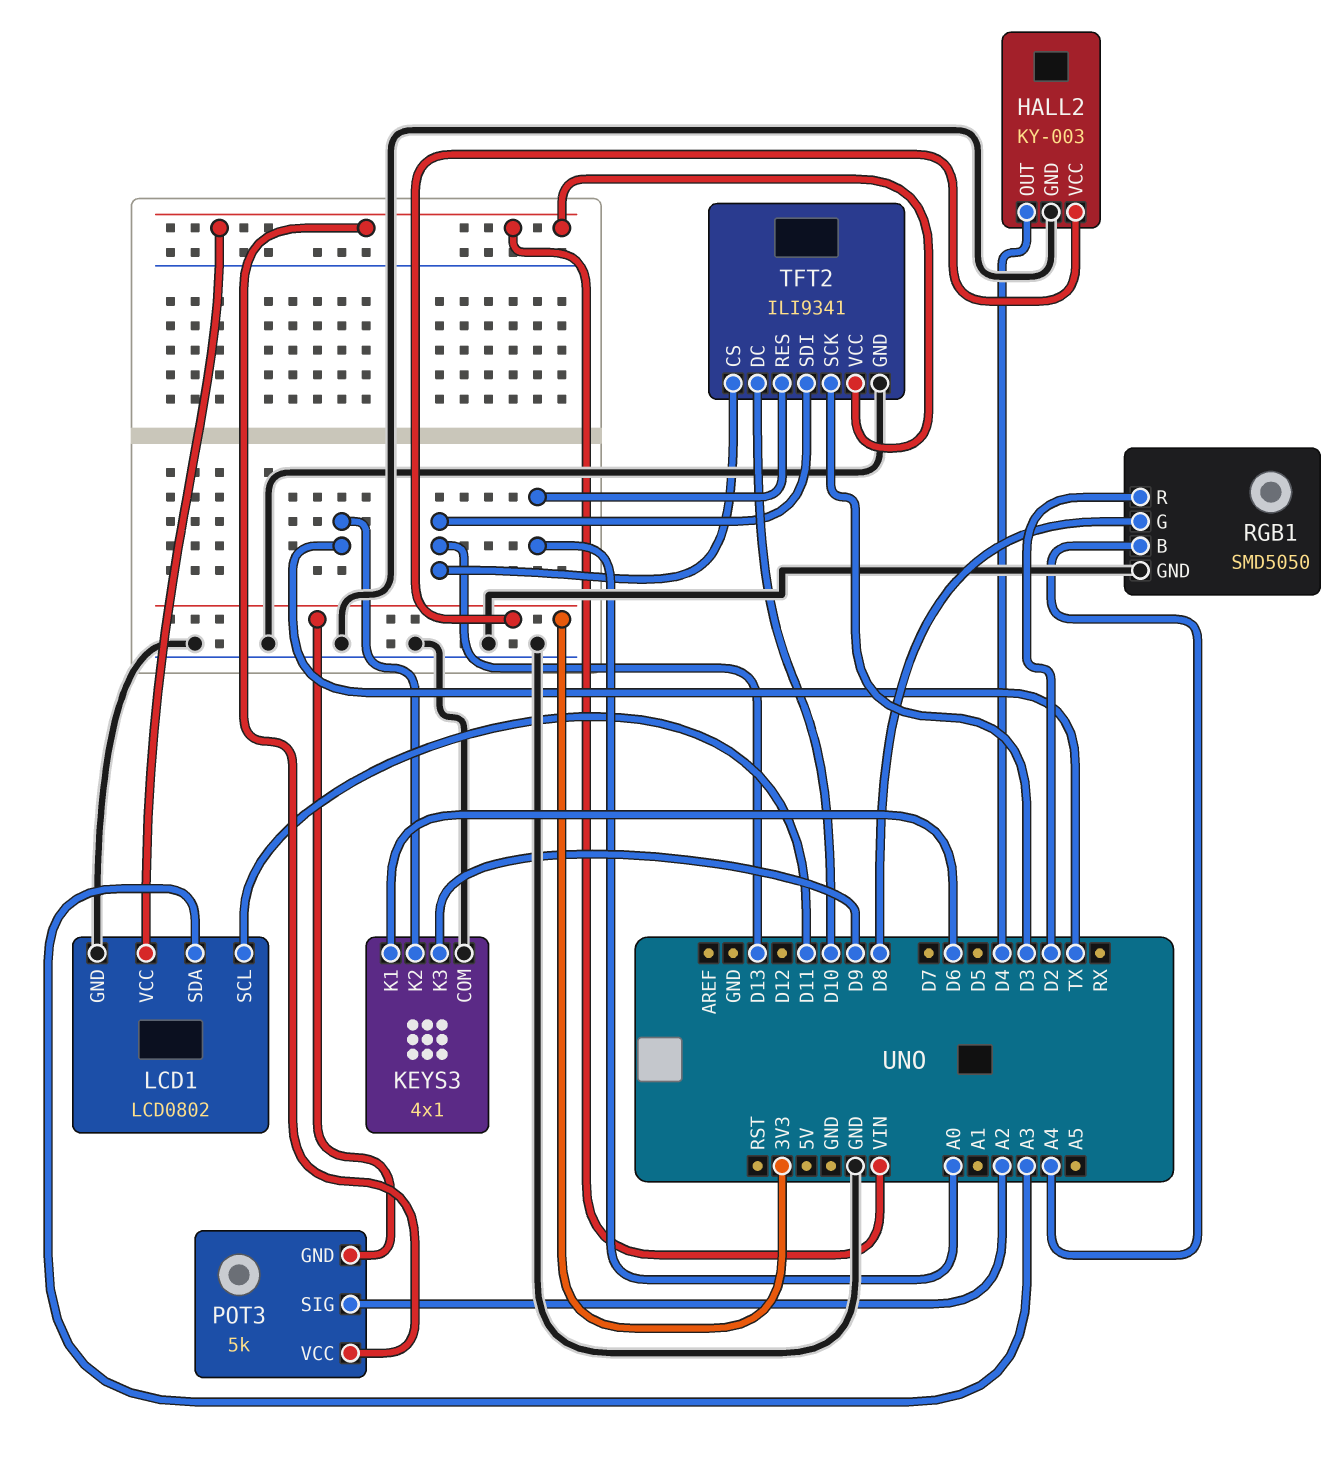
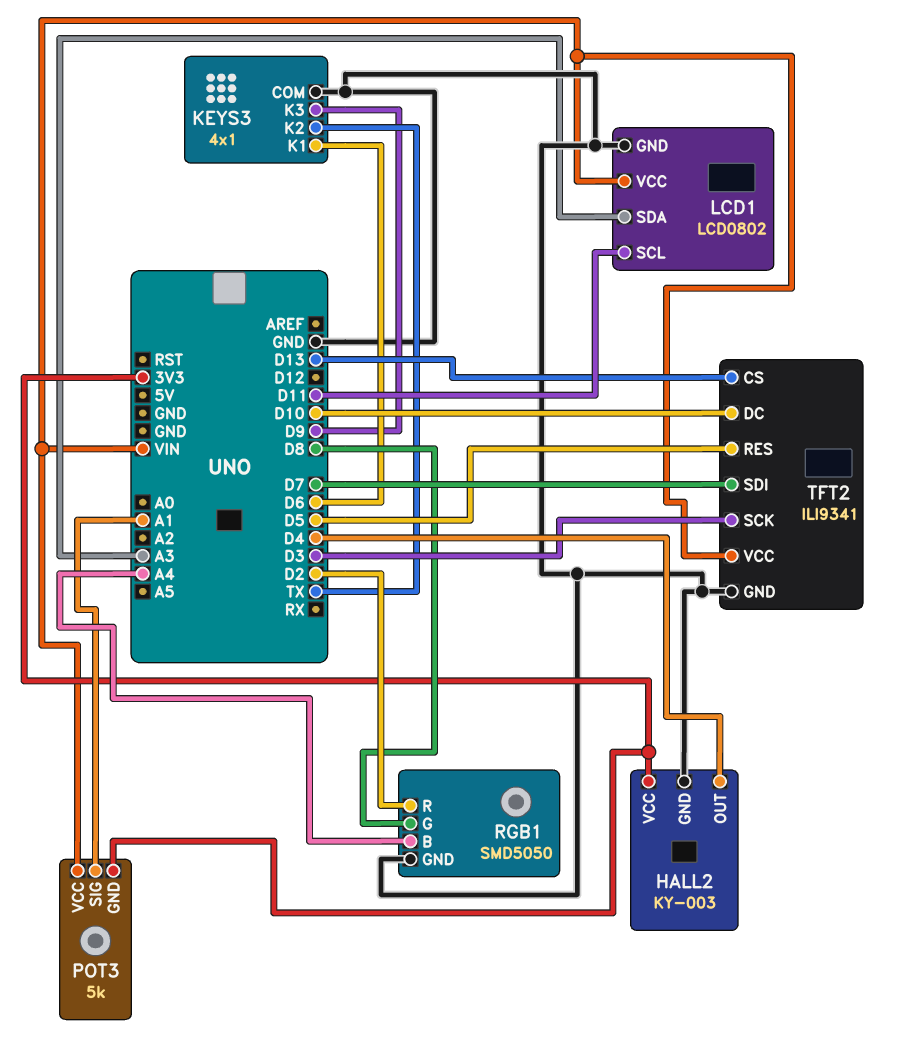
POT3 pin SIG: A2 -> A1
TFT2 pin RES: A0 -> D5
TFT2 pin SDI: D13 -> D7

